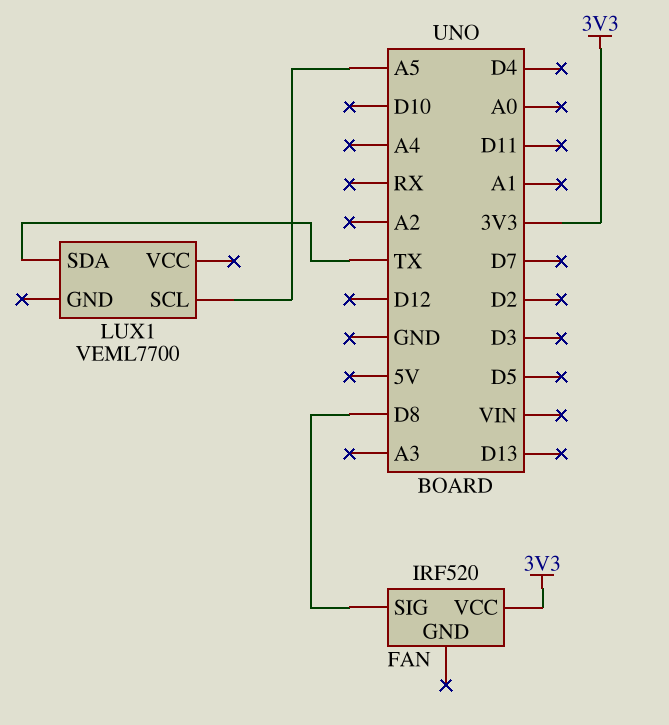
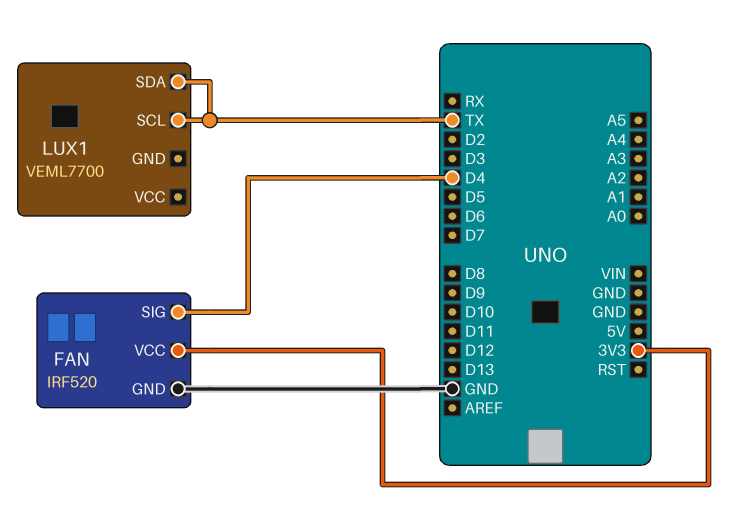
FAN pin GND: none -> GND
FAN pin SIG: D8 -> D4
LUX1 pin SCL: A5 -> TX

